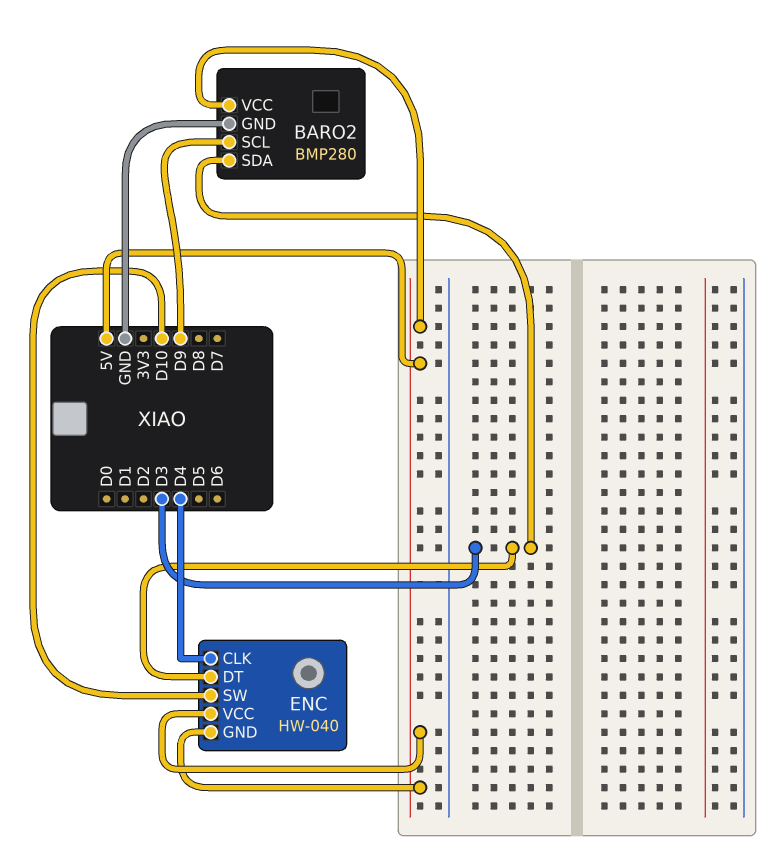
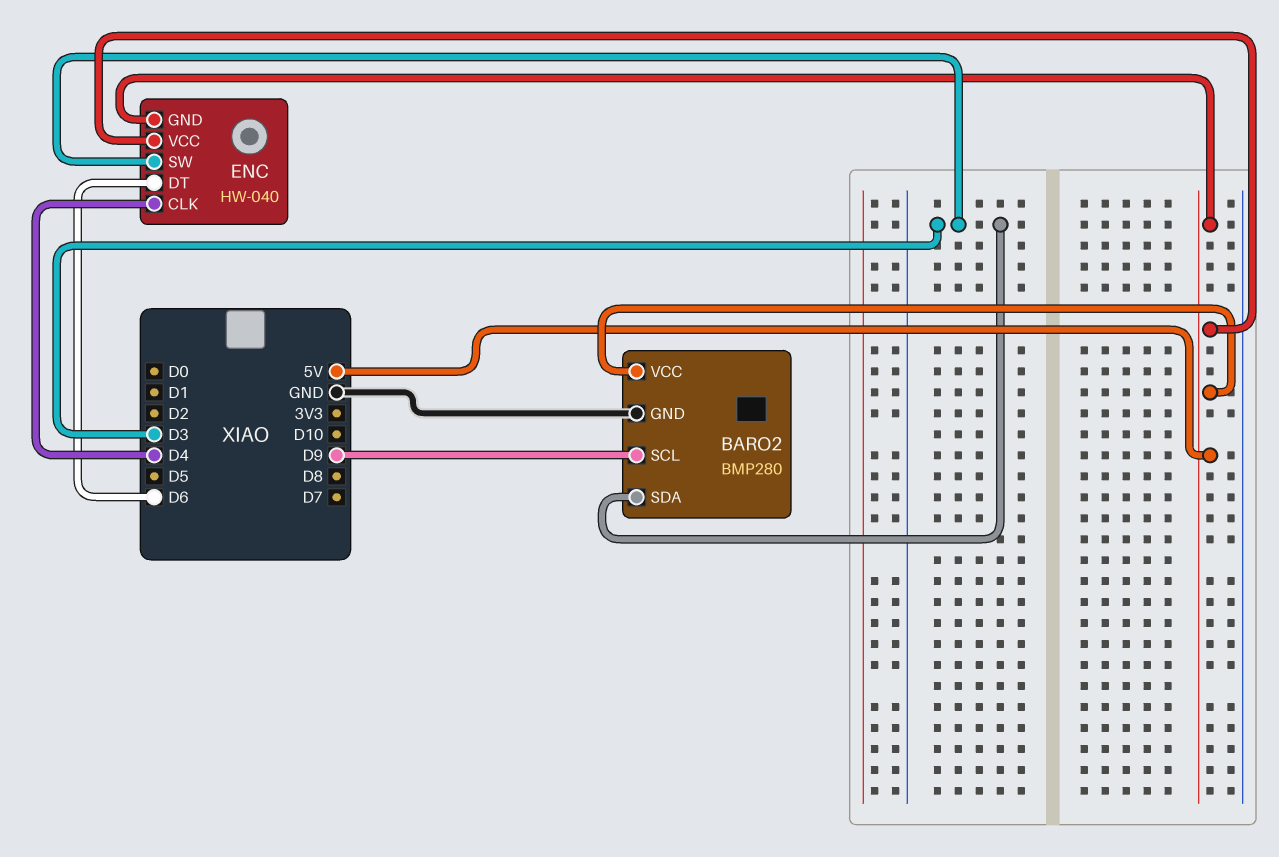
ENC pin DT: D3 -> D6
ENC pin SW: D10 -> D3

